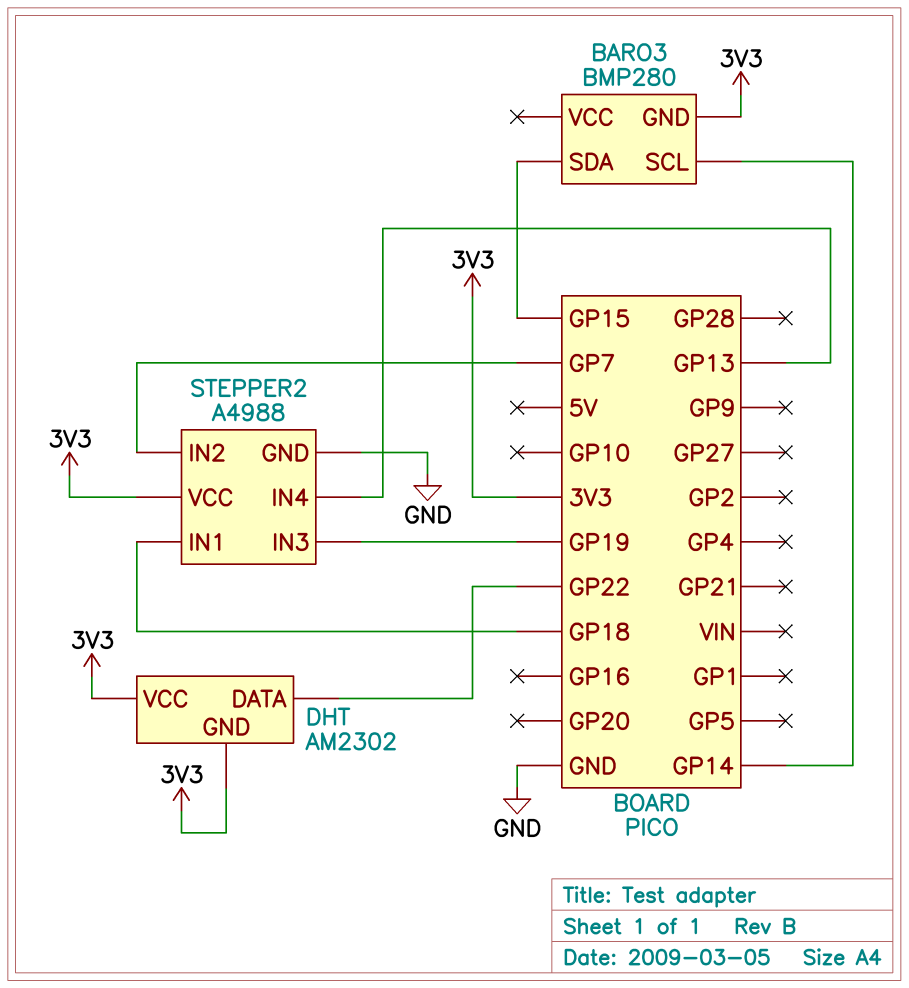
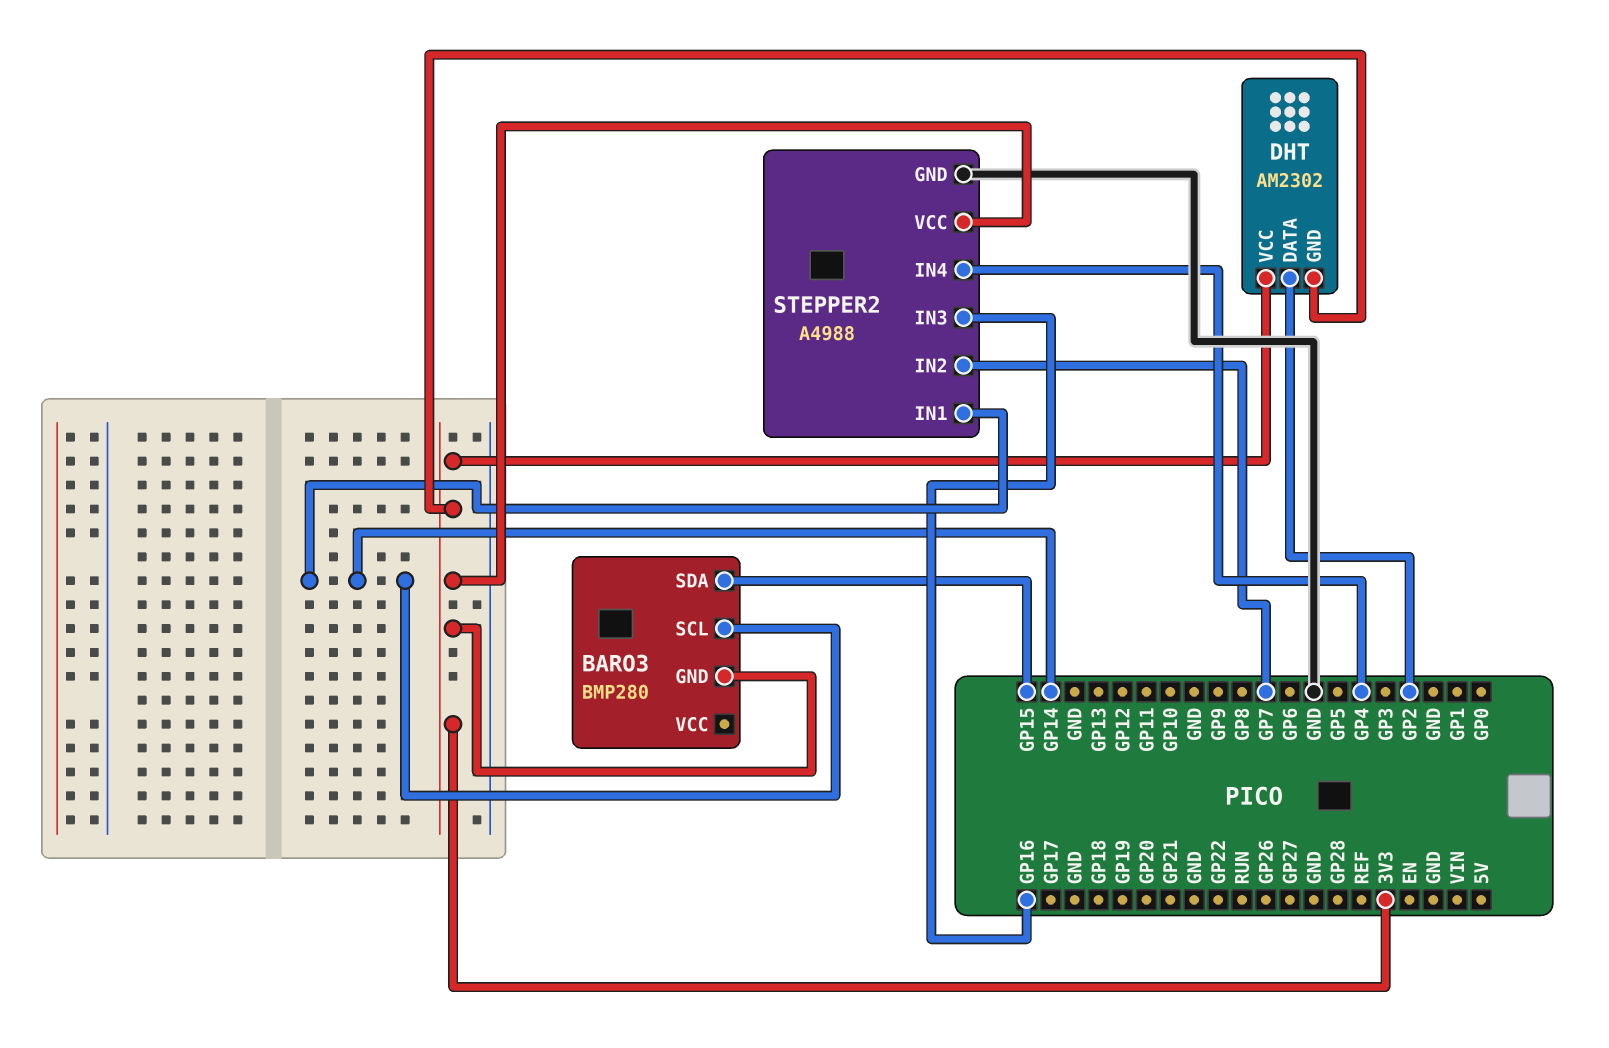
DHT pin DATA: GP22 -> GP2
STEPPER2 pin IN1: GP18 -> GP14
STEPPER2 pin IN3: GP19 -> GP16
STEPPER2 pin IN4: GP13 -> GP4

